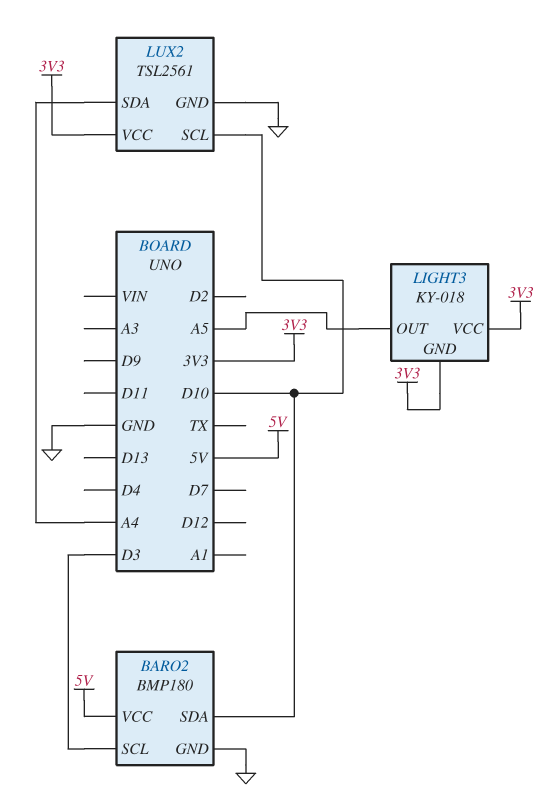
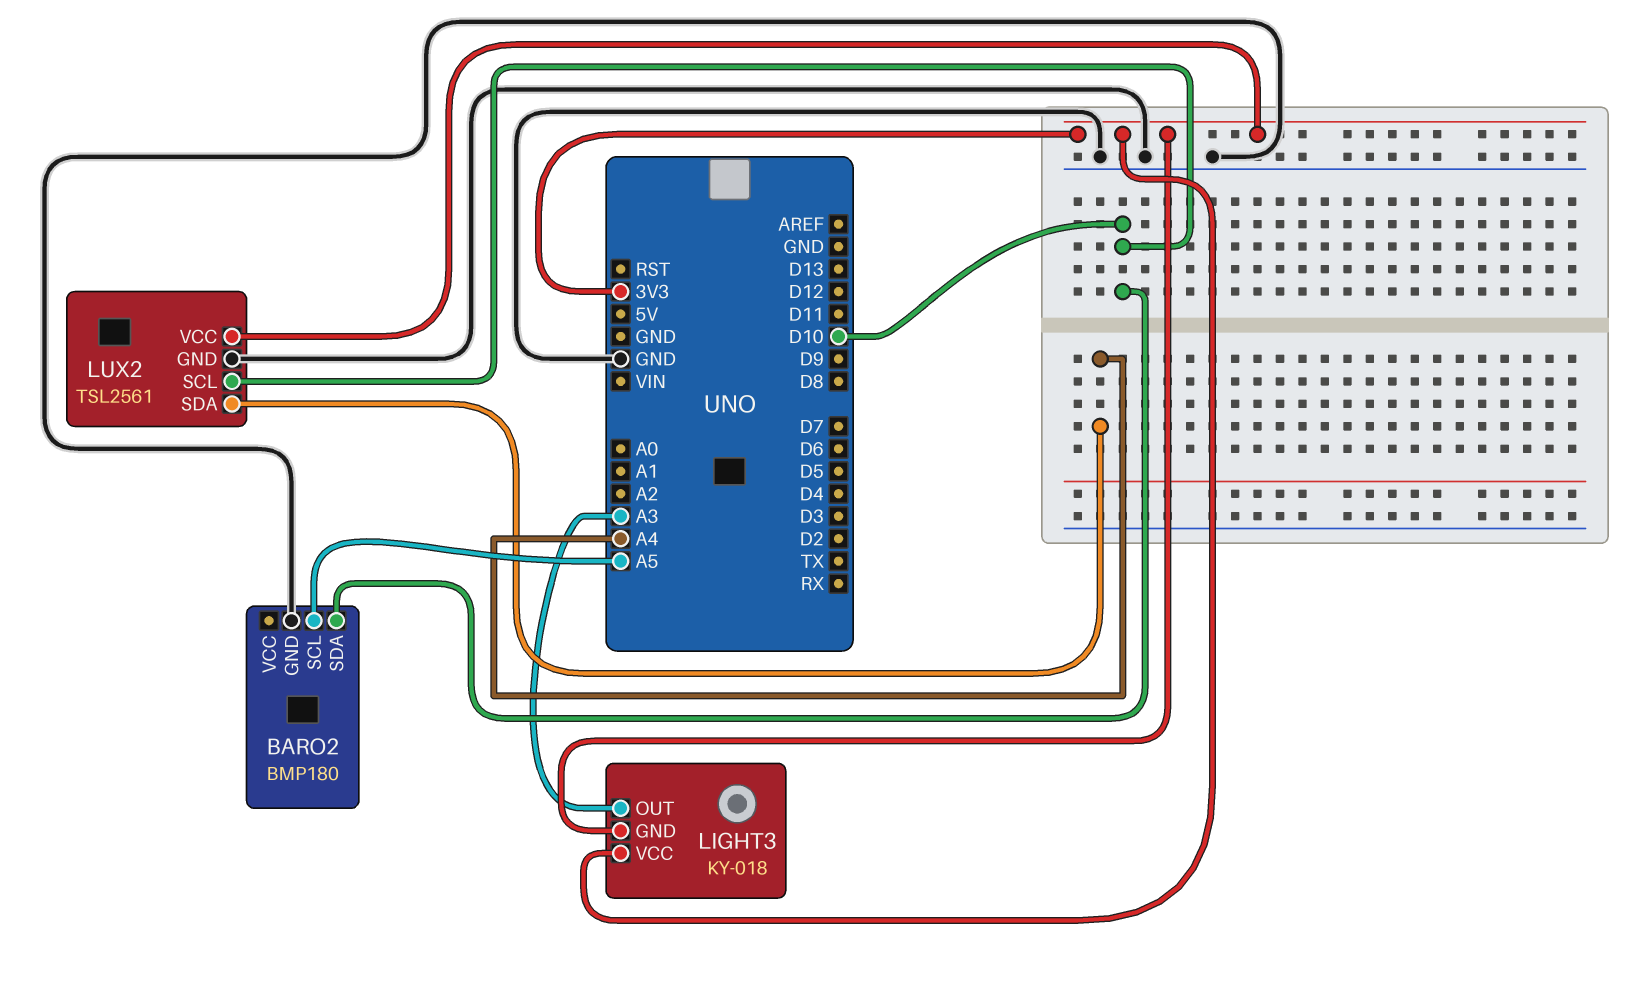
BARO2 pin SCL: D3 -> A5
BARO2 pin VCC: 5V -> none
LIGHT3 pin OUT: A5 -> A3

